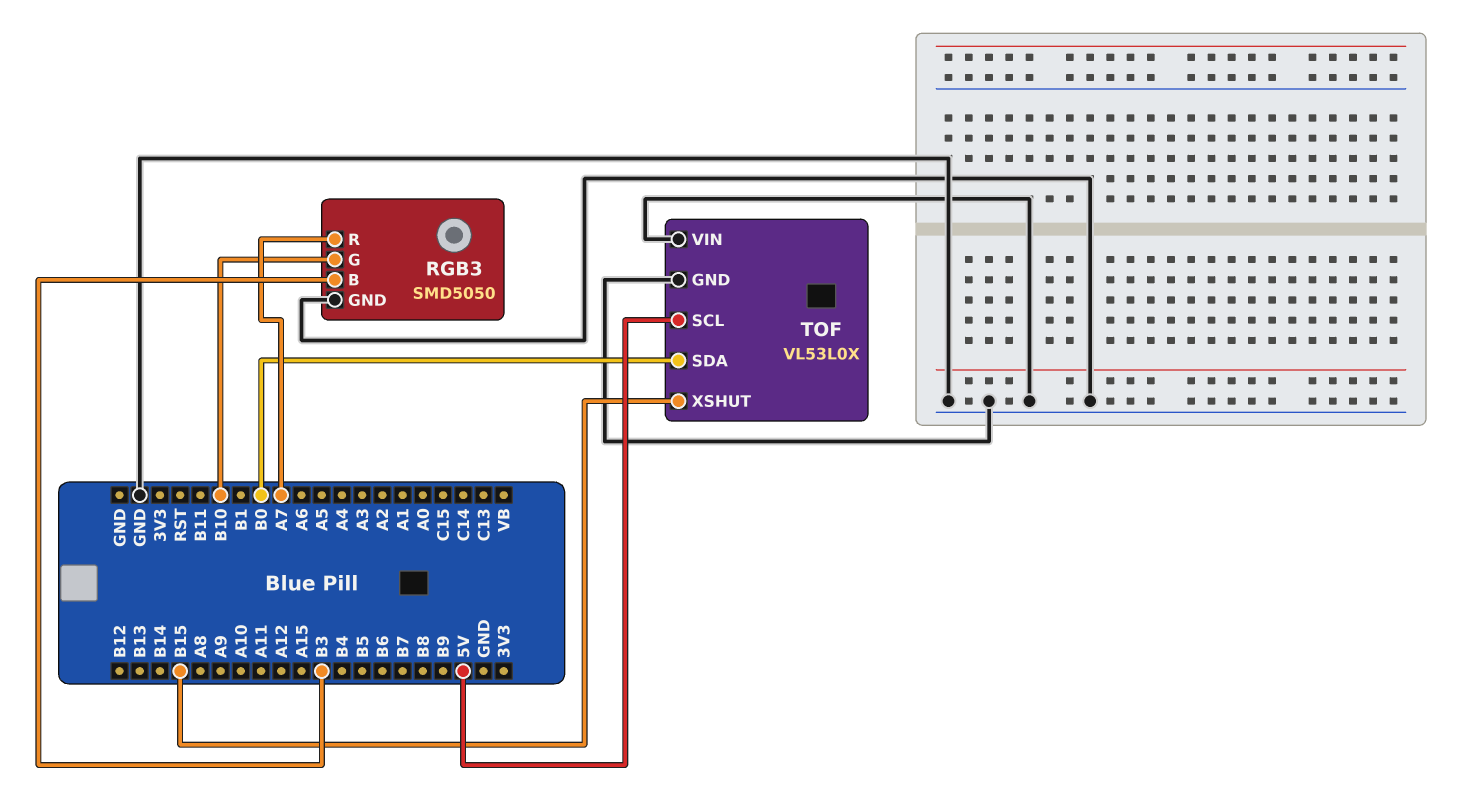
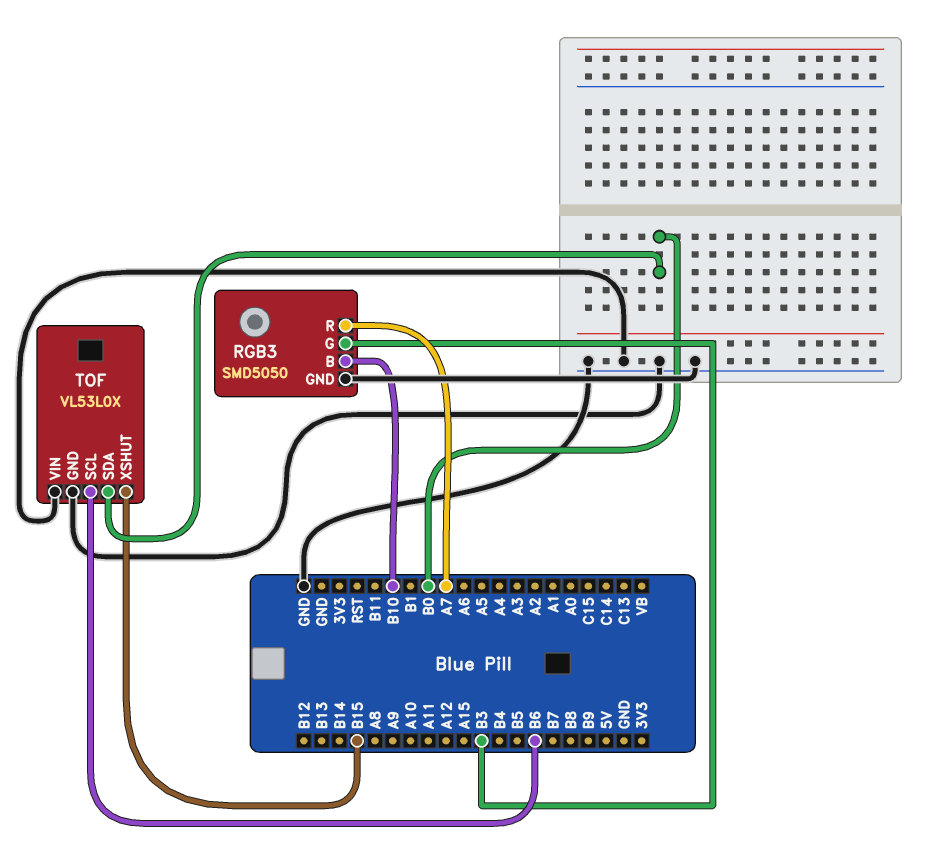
RGB3 pin B: B3 -> B10
RGB3 pin G: B10 -> B3
TOF pin SCL: 5V -> B6

